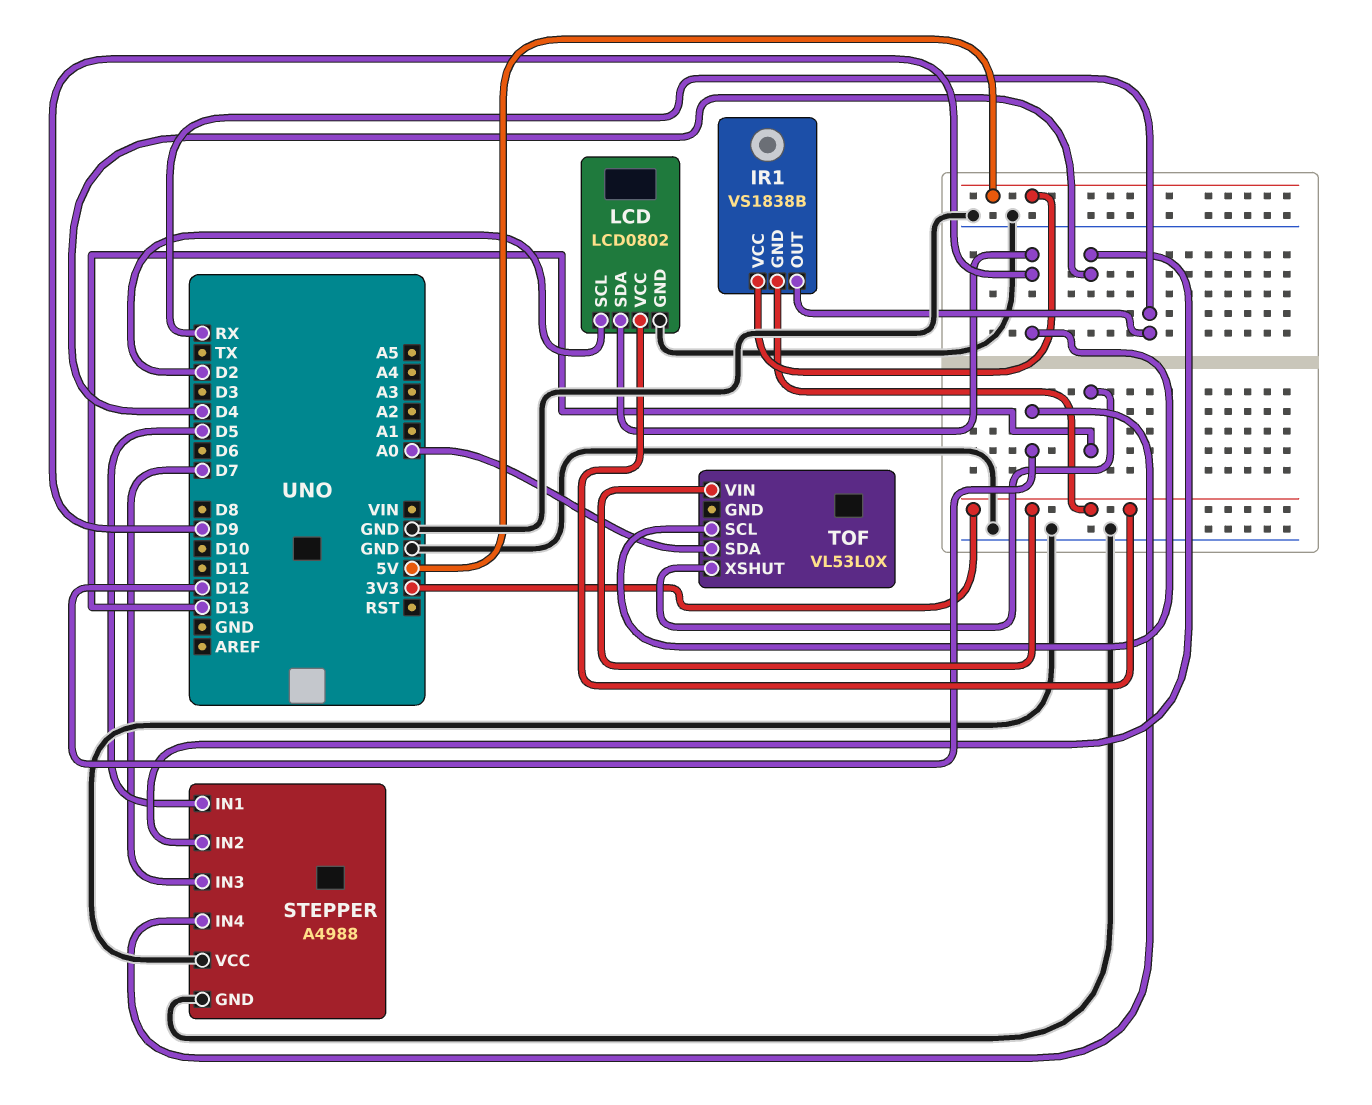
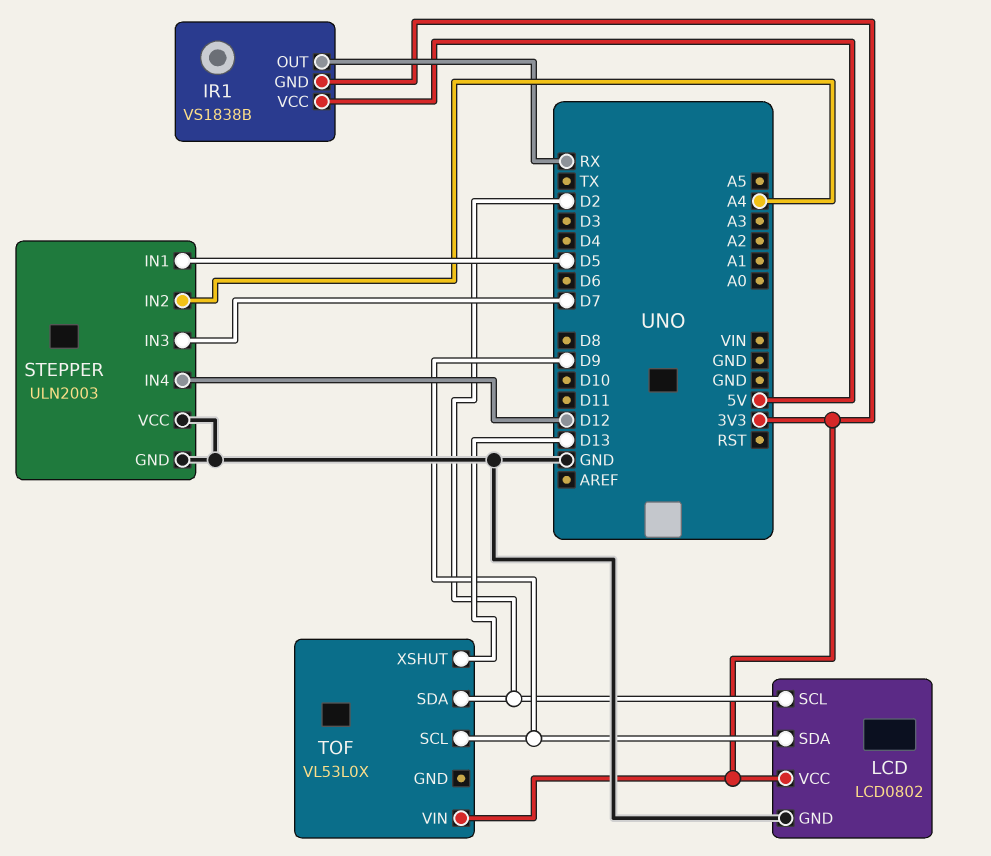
STEPPER: A4988 -> ULN2003
STEPPER pin IN2: D4 -> A4
TOF pin SDA: A0 -> D2

